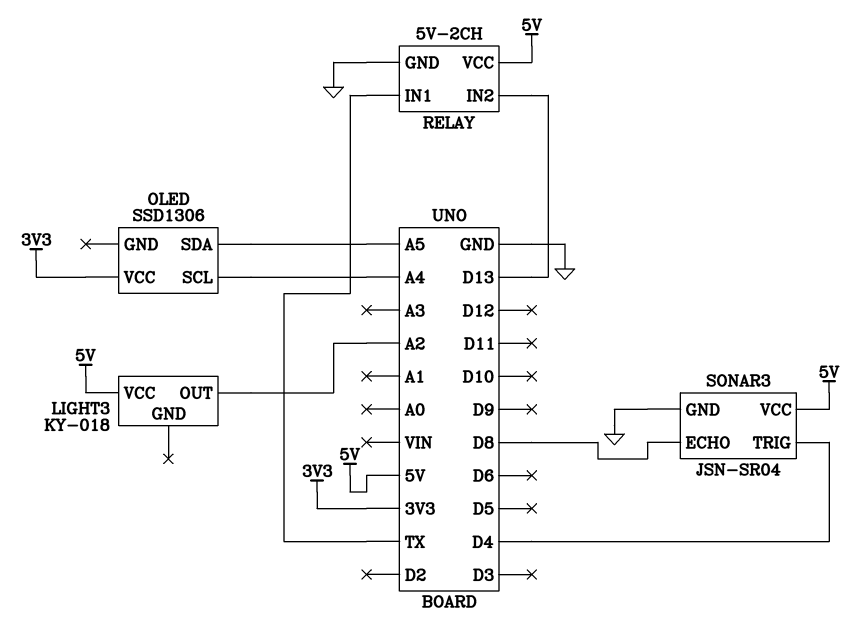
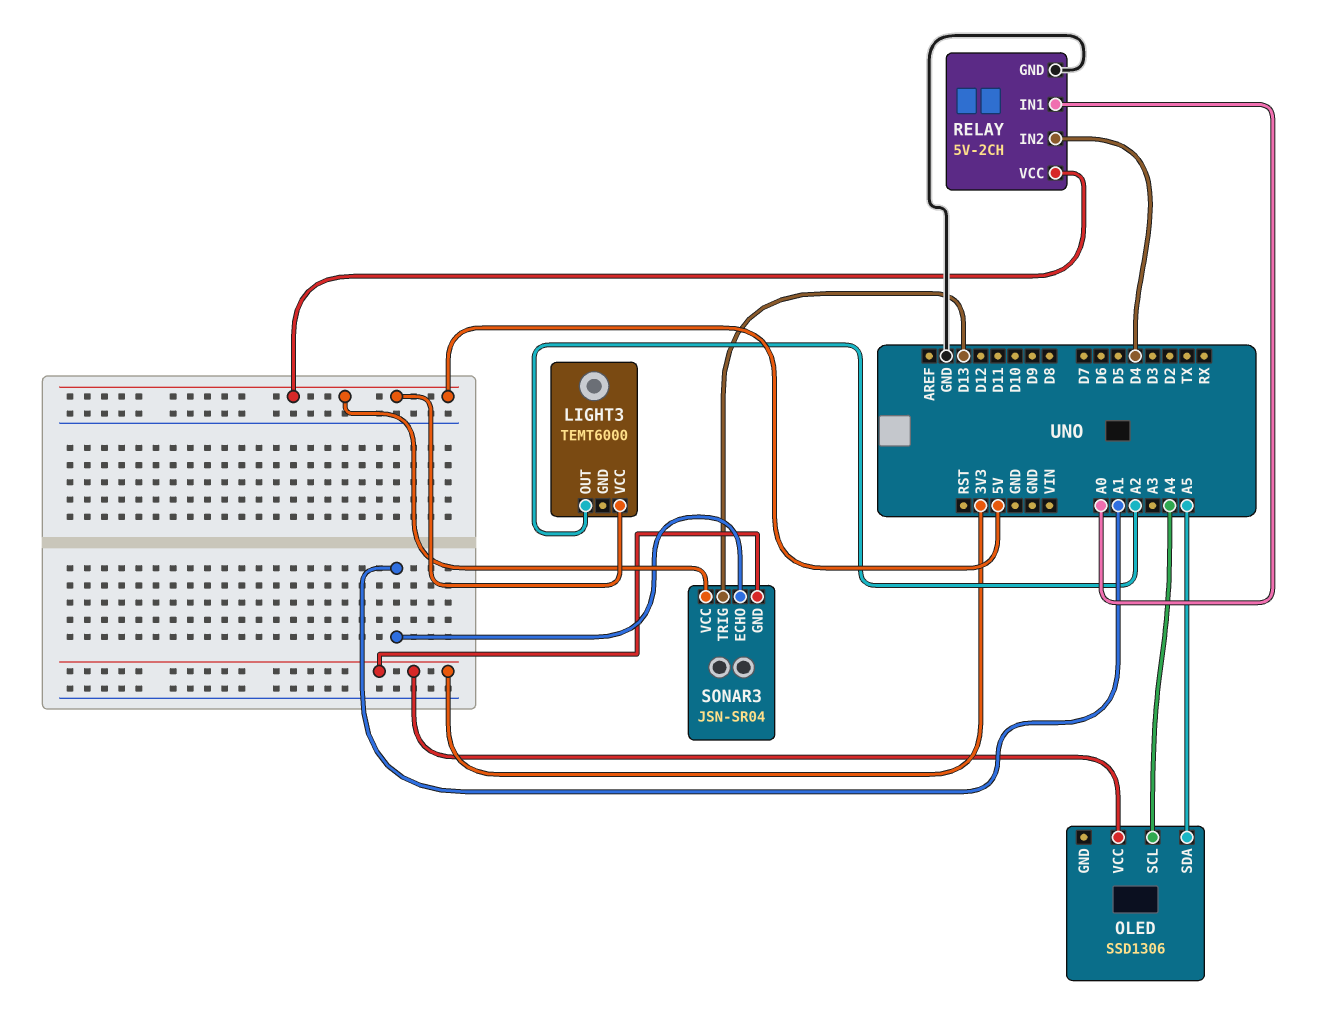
LIGHT3: KY-018 -> TEMT6000
RELAY pin IN1: TX -> A0
RELAY pin IN2: D13 -> D4
SONAR3 pin ECHO: D8 -> A1
SONAR3 pin GND: GND -> 3V3
SONAR3 pin TRIG: D4 -> D13

